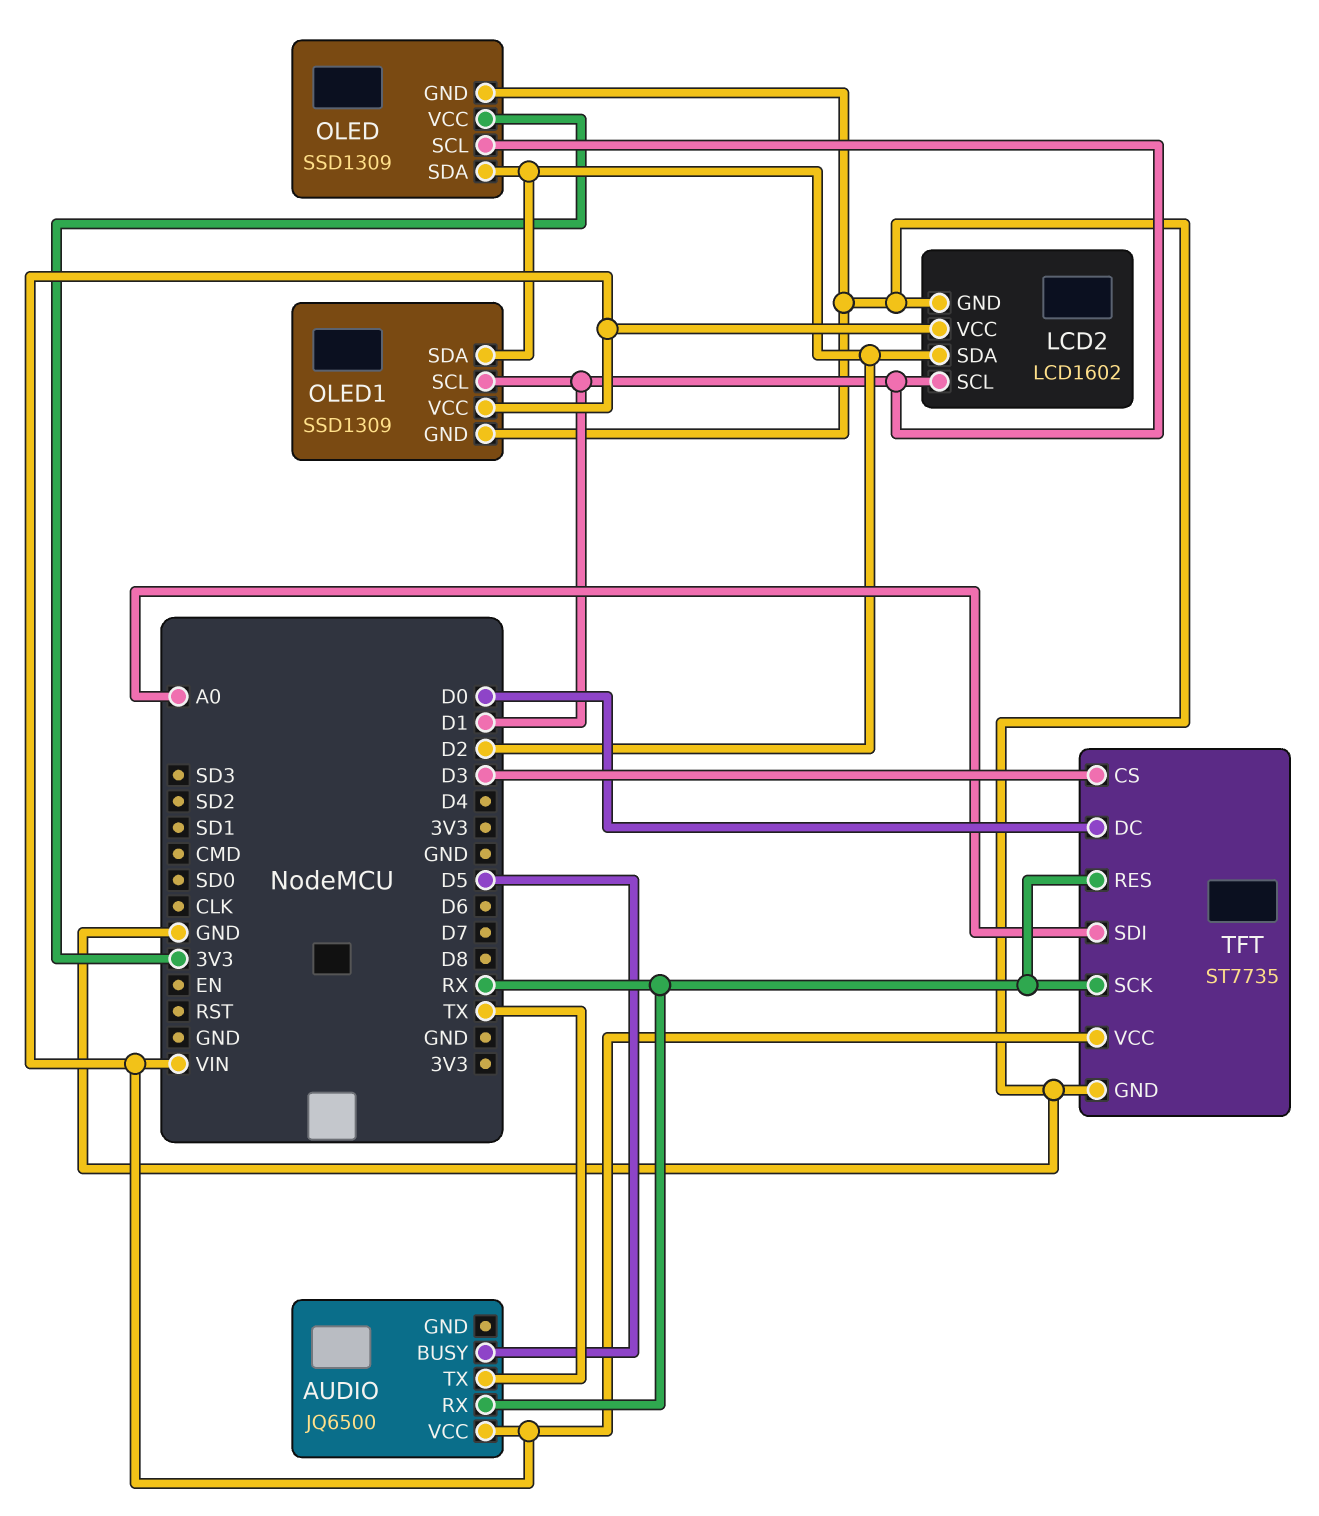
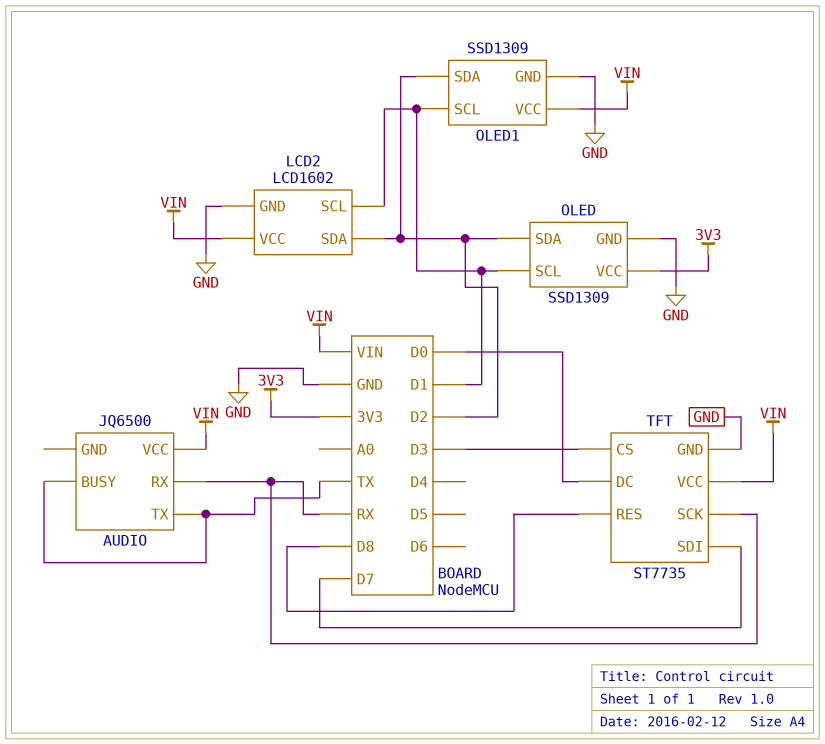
AUDIO pin BUSY: D5 -> TX
TFT pin RES: RX -> D8
TFT pin SDI: A0 -> D7

